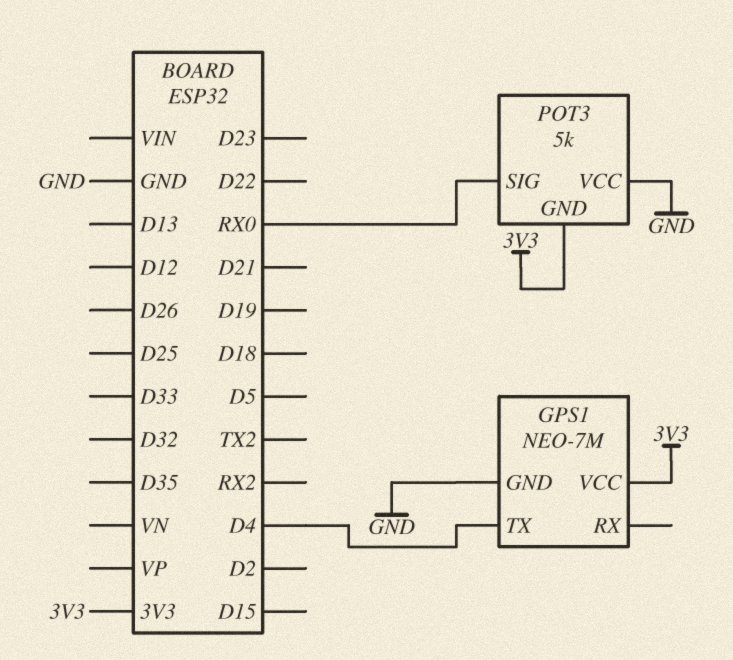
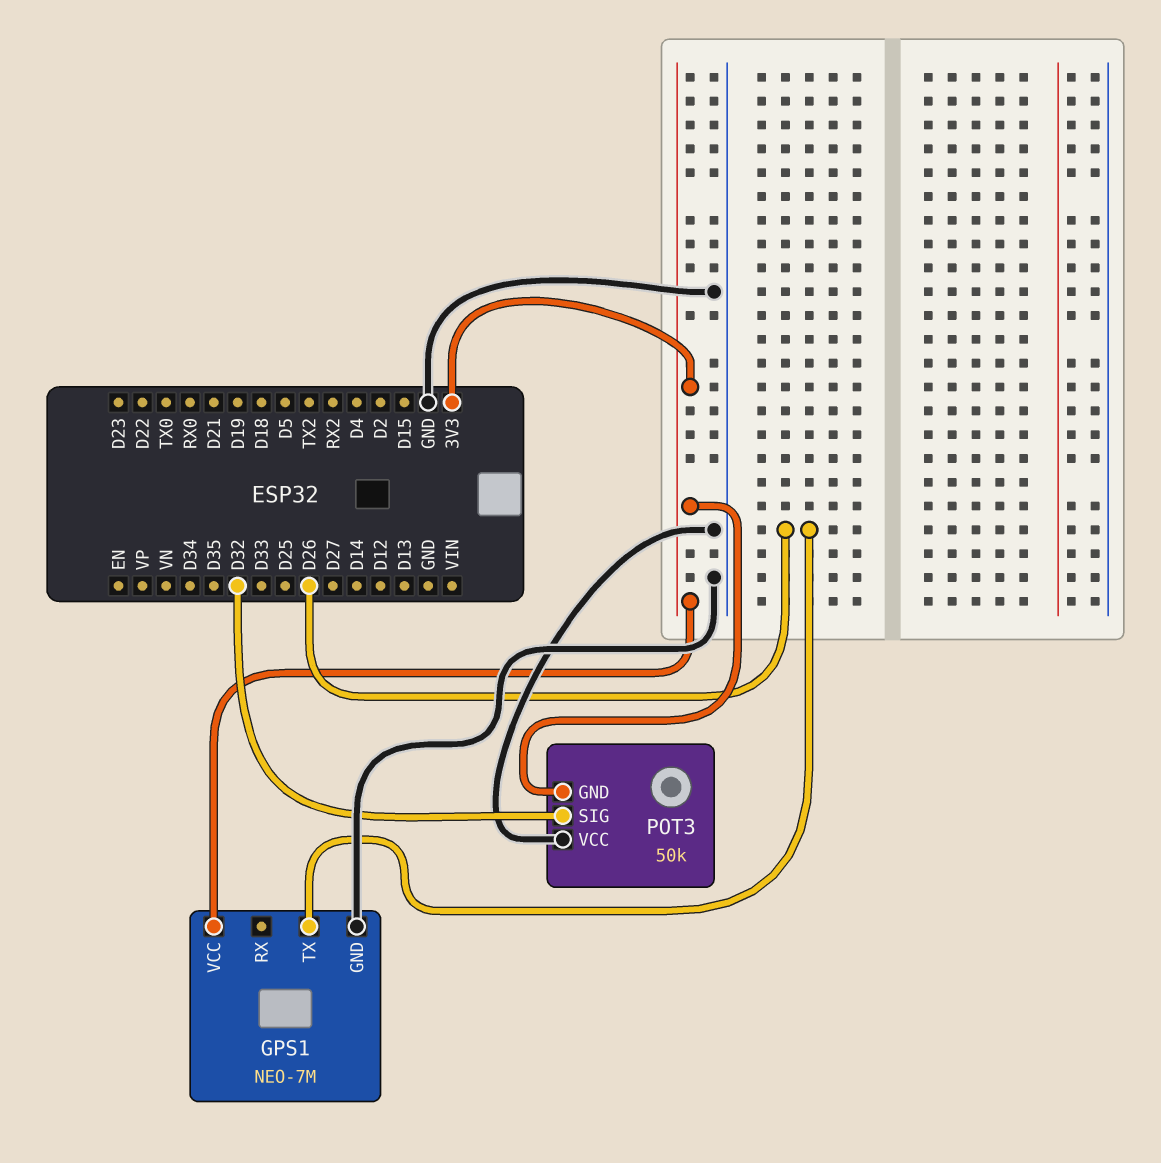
GPS1 pin TX: D4 -> D26
POT3: 5k -> 50k
POT3 pin SIG: RX0 -> D32

